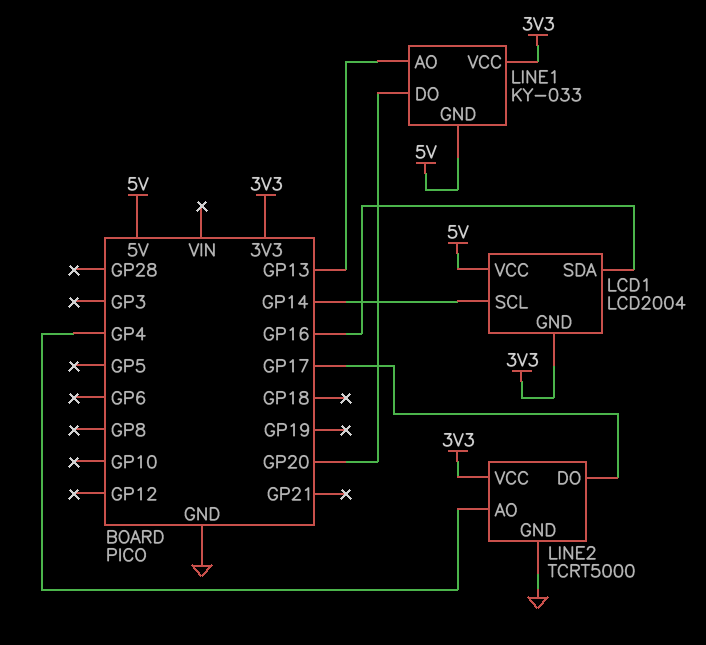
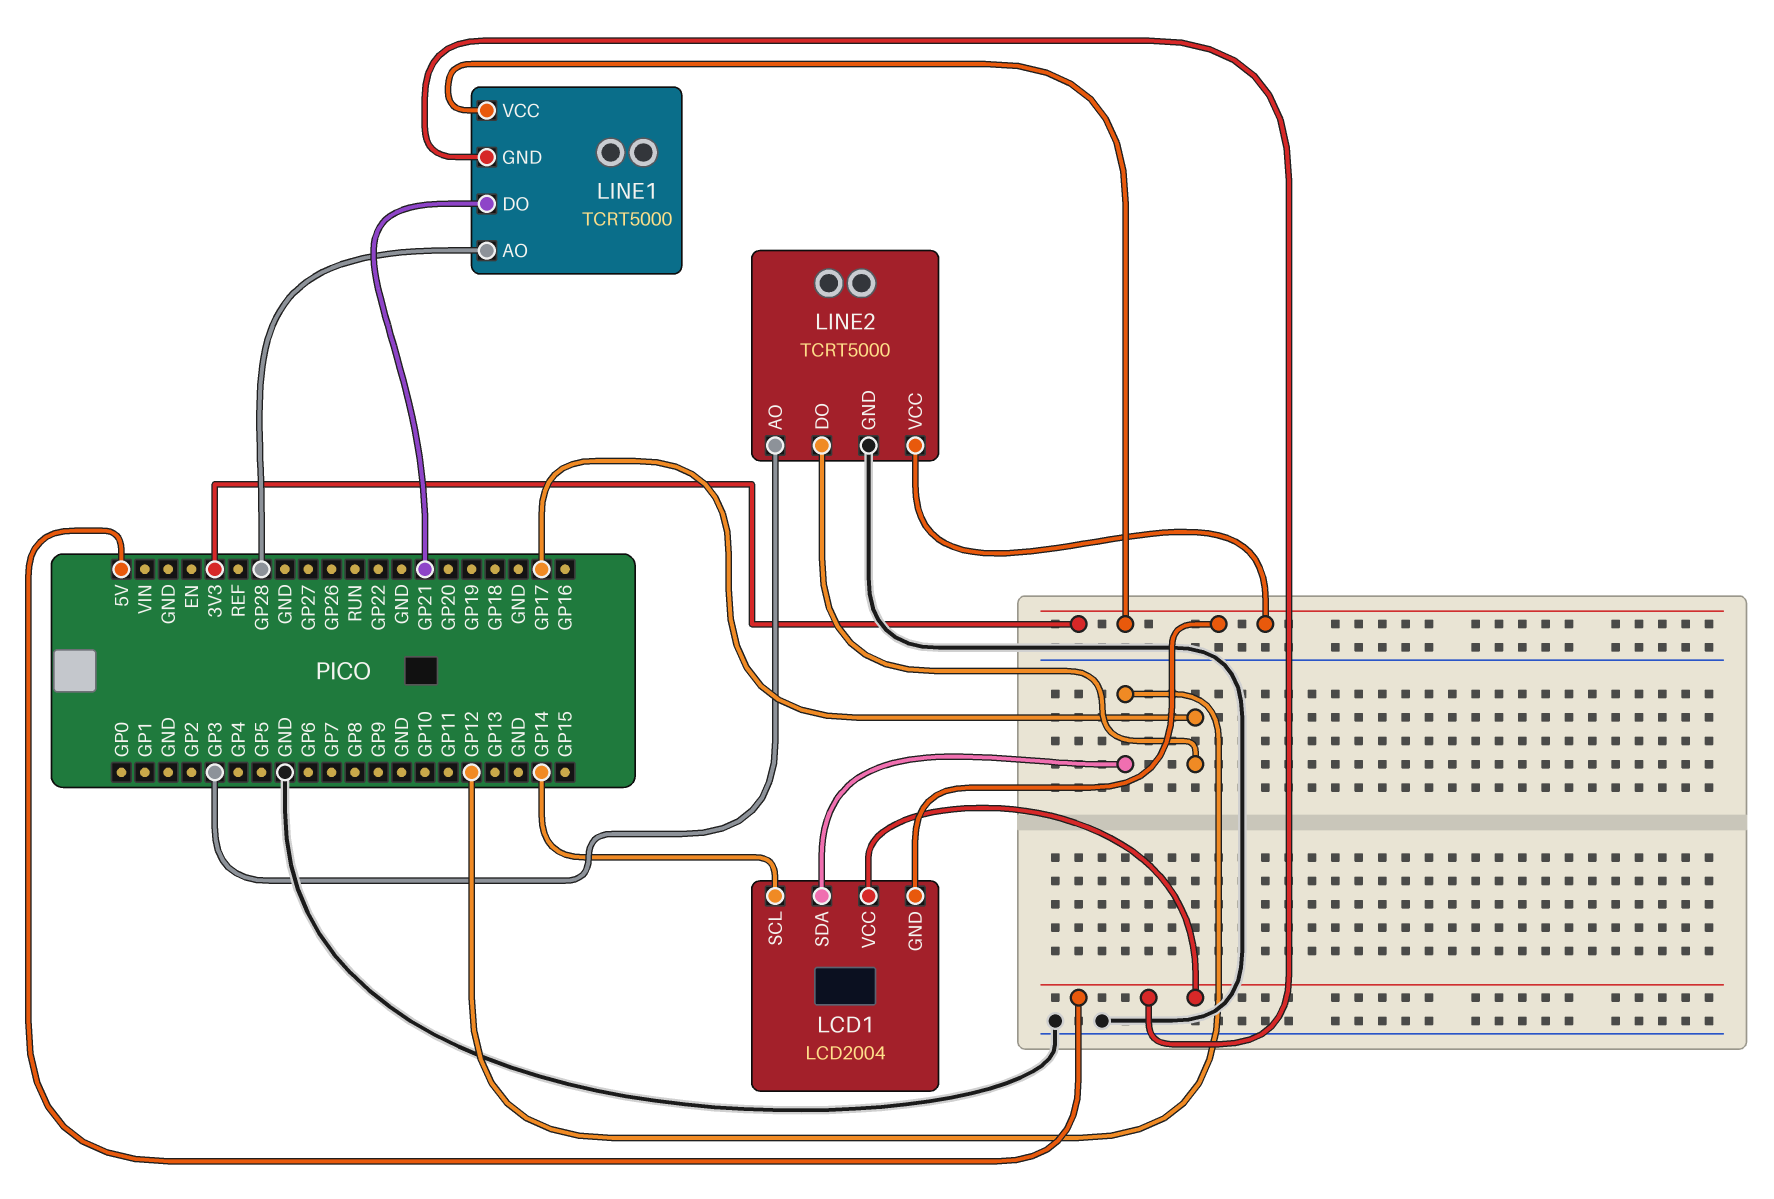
LCD1 pin SDA: GP16 -> GP12
LINE1: KY-033 -> TCRT5000
LINE1 pin AO: GP13 -> GP28
LINE1 pin DO: GP20 -> GP21
LINE2 pin AO: GP4 -> GP3

